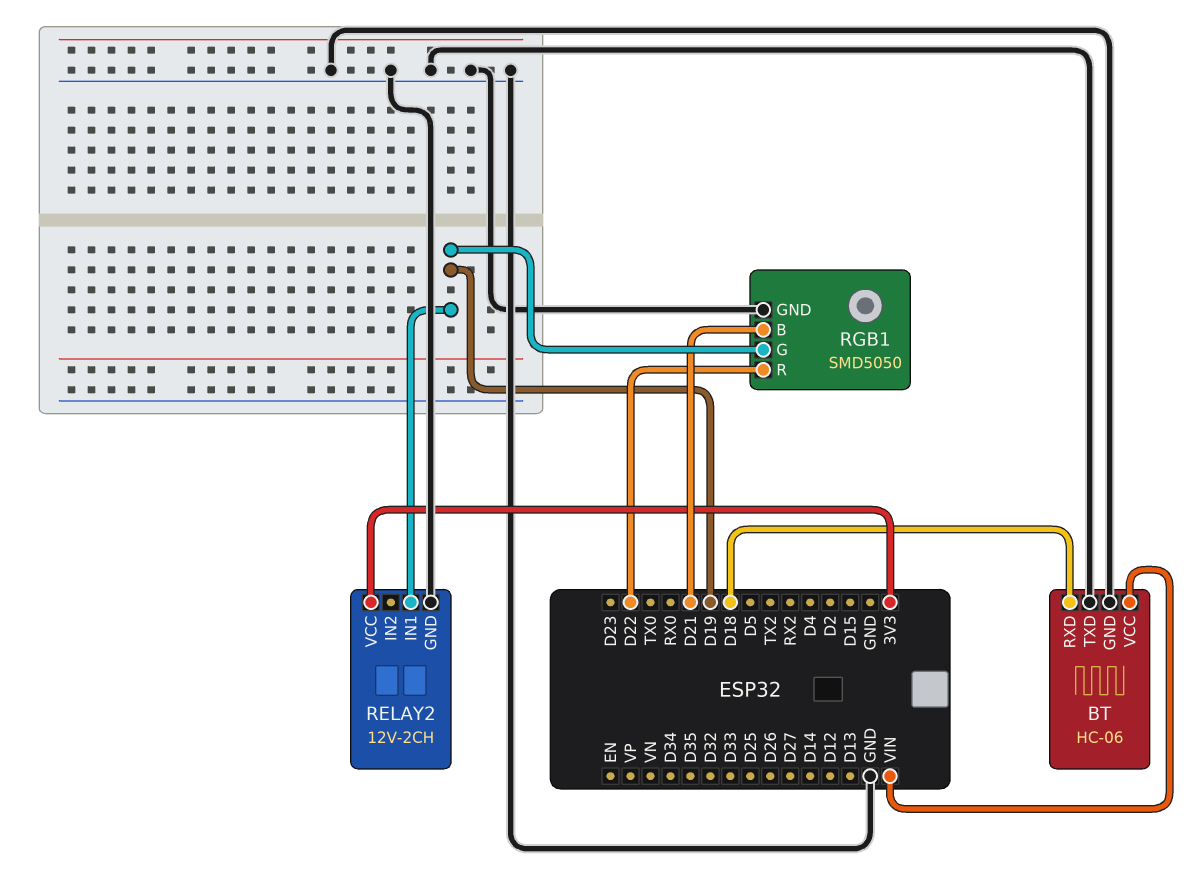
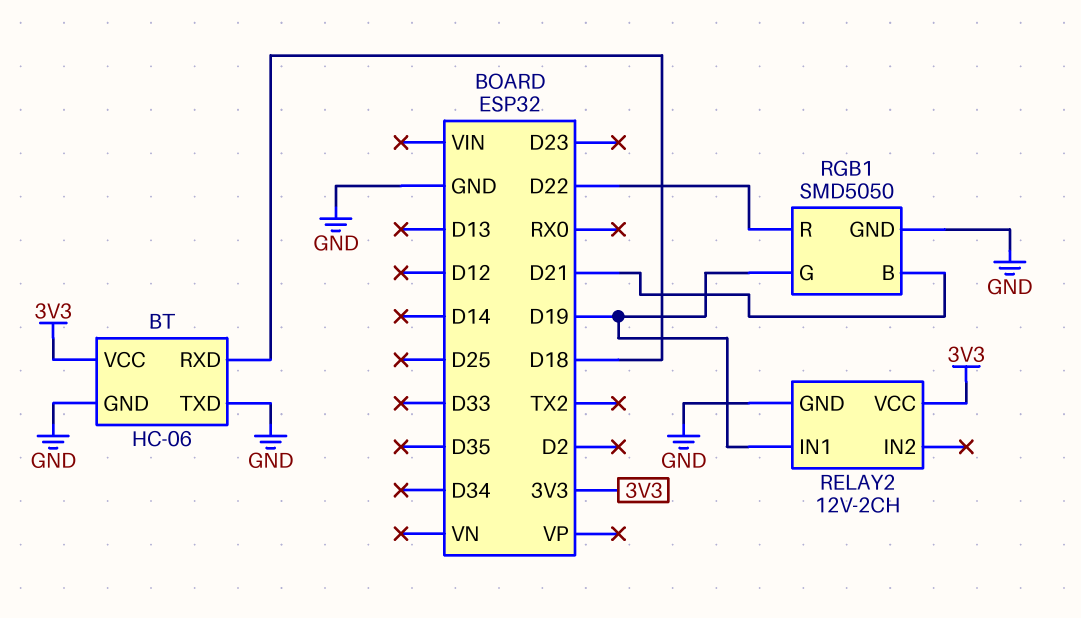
BT pin VCC: VIN -> 3V3

